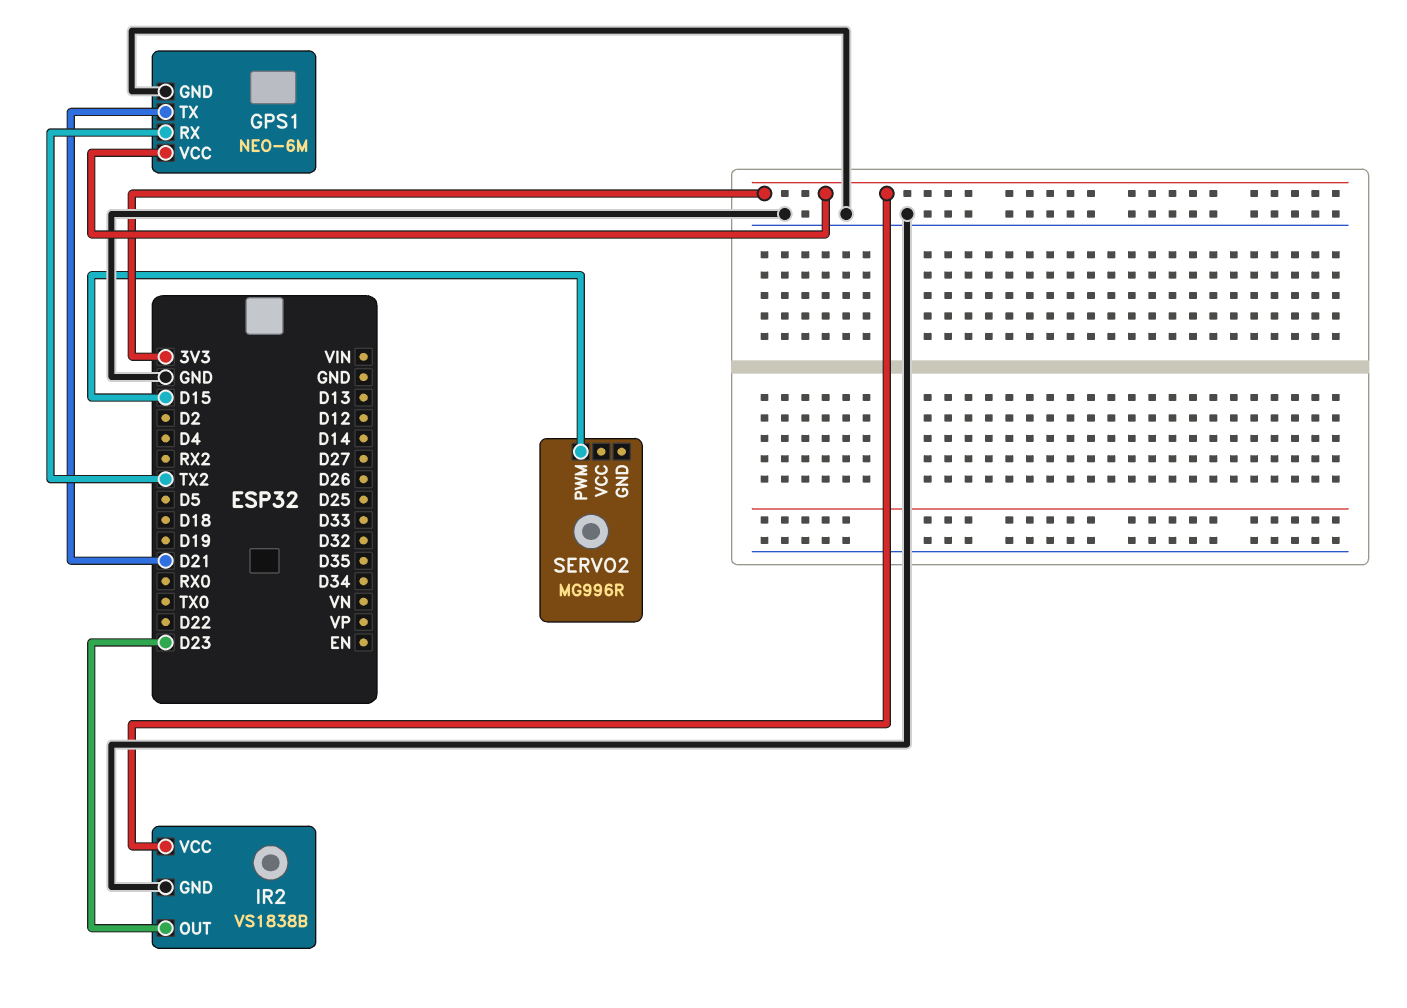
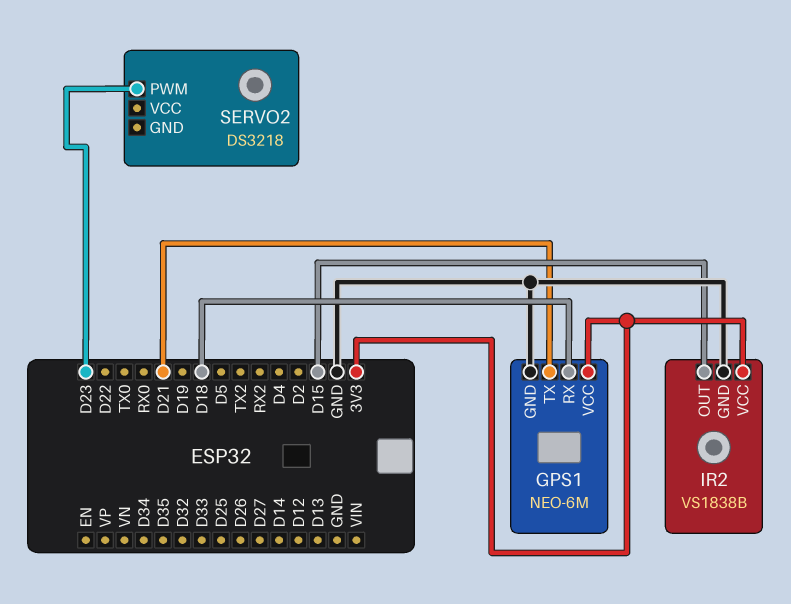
GPS1 pin RX: TX2 -> D18
IR2 pin OUT: D23 -> D15
SERVO2: MG996R -> DS3218
SERVO2 pin PWM: D15 -> D23

